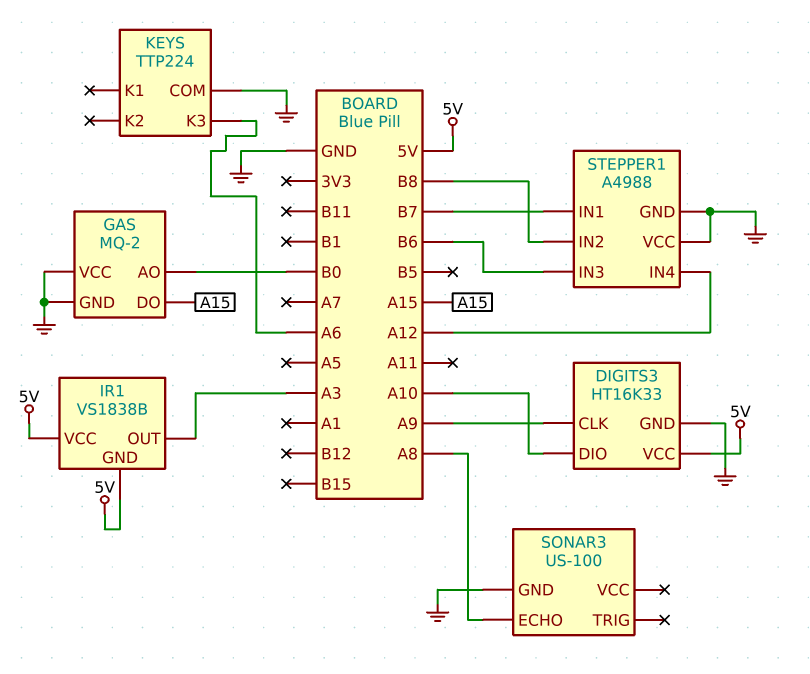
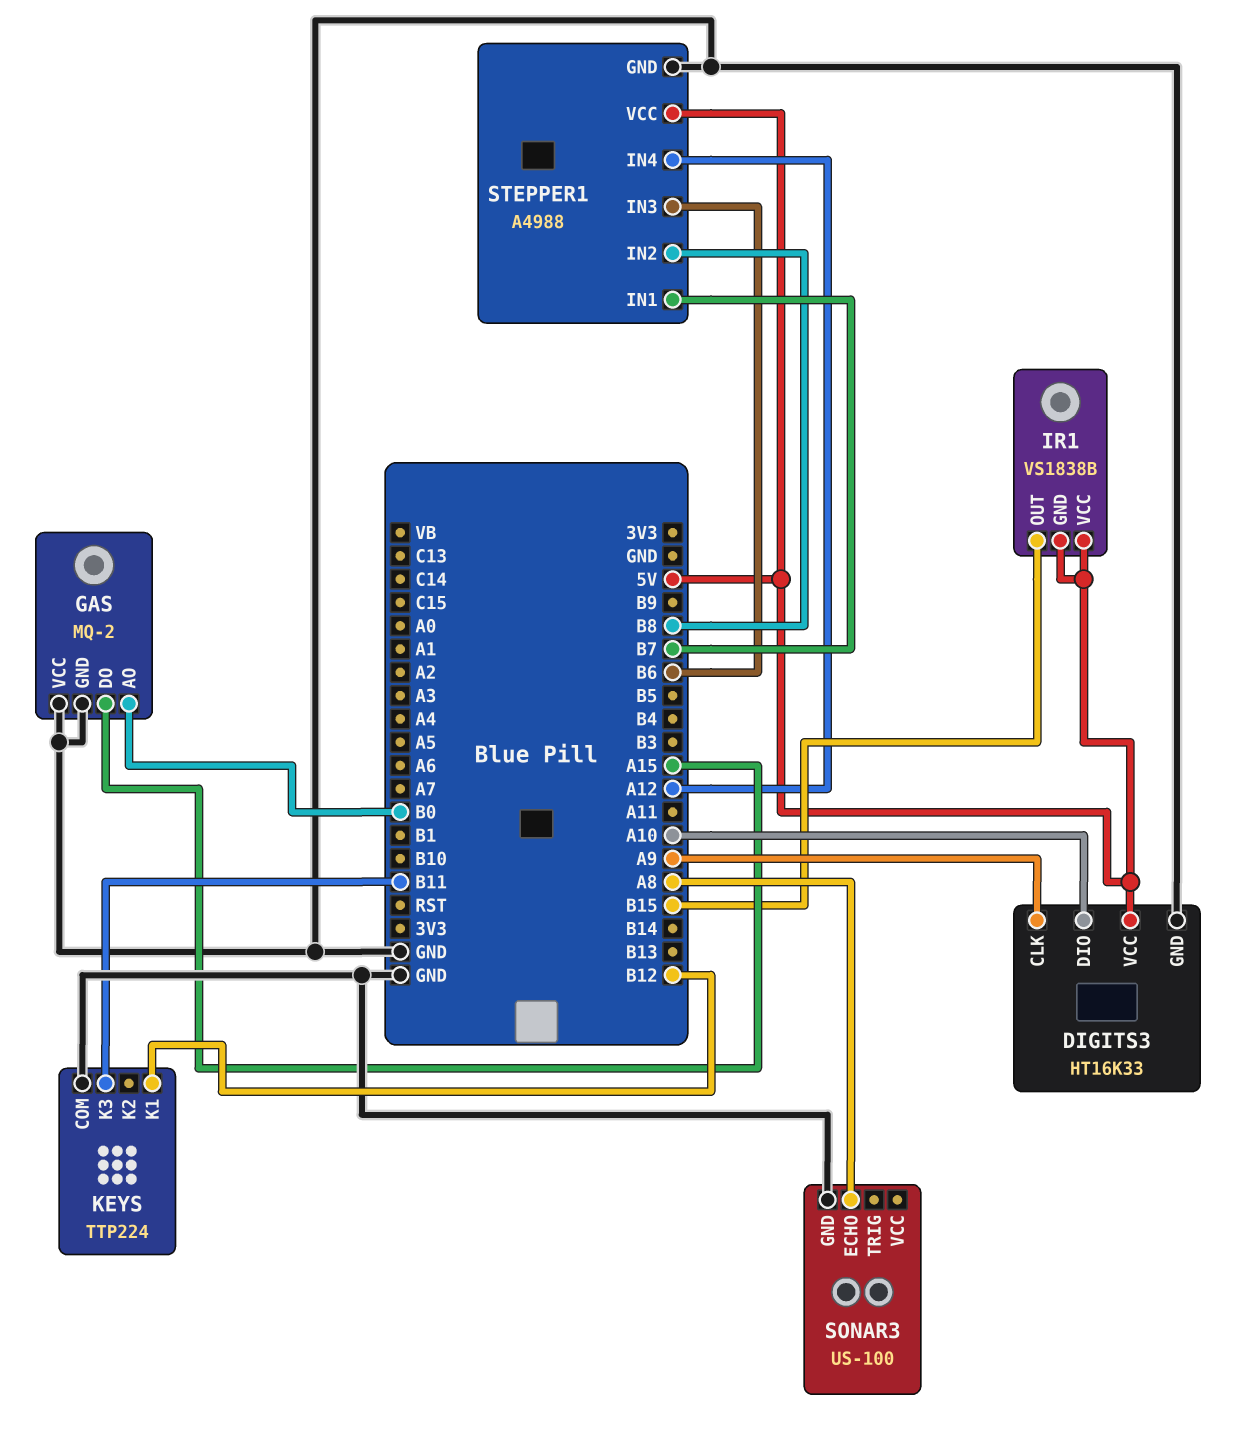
IR1 pin OUT: A3 -> B15
KEYS pin K1: none -> B12
KEYS pin K3: A6 -> B11
STEPPER1 pin VCC: GND -> 5V

